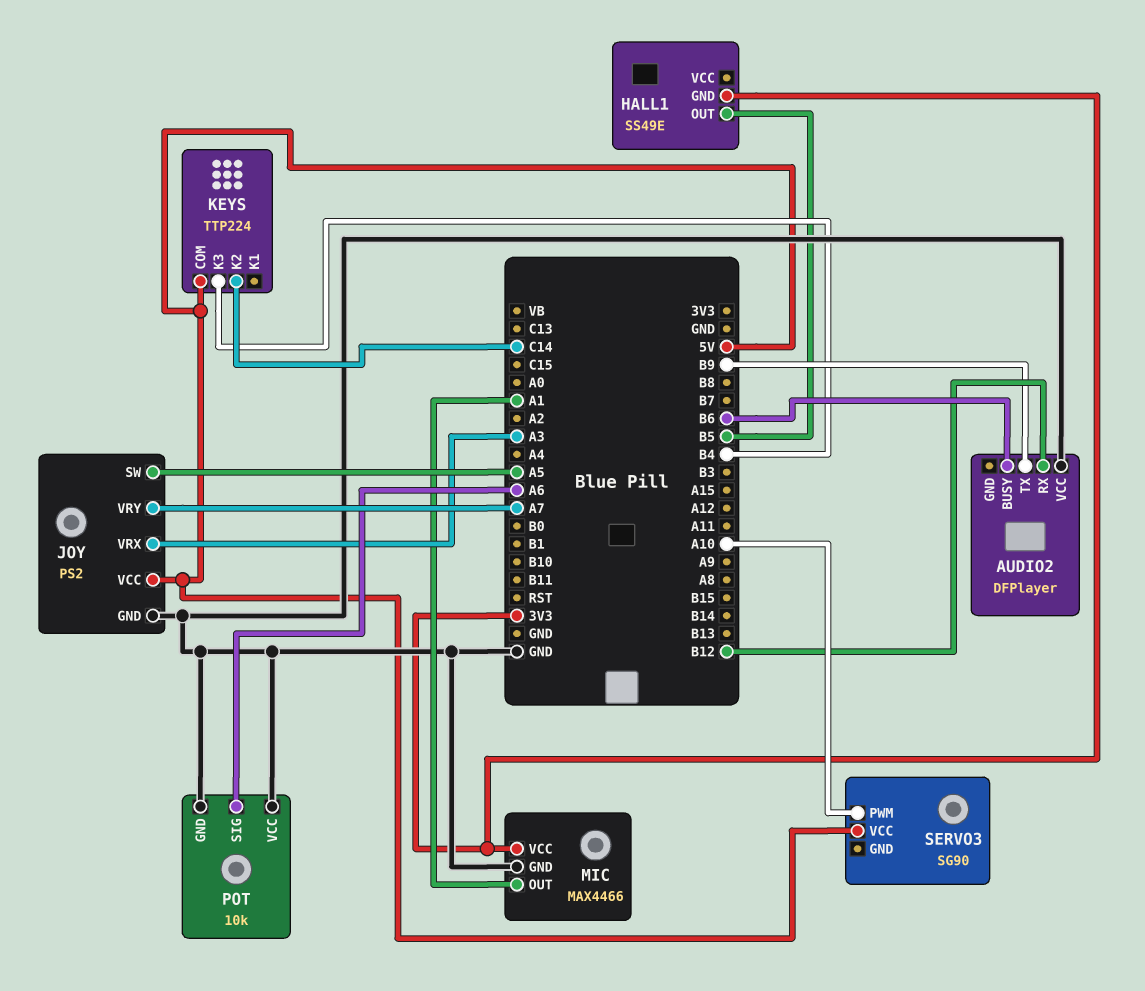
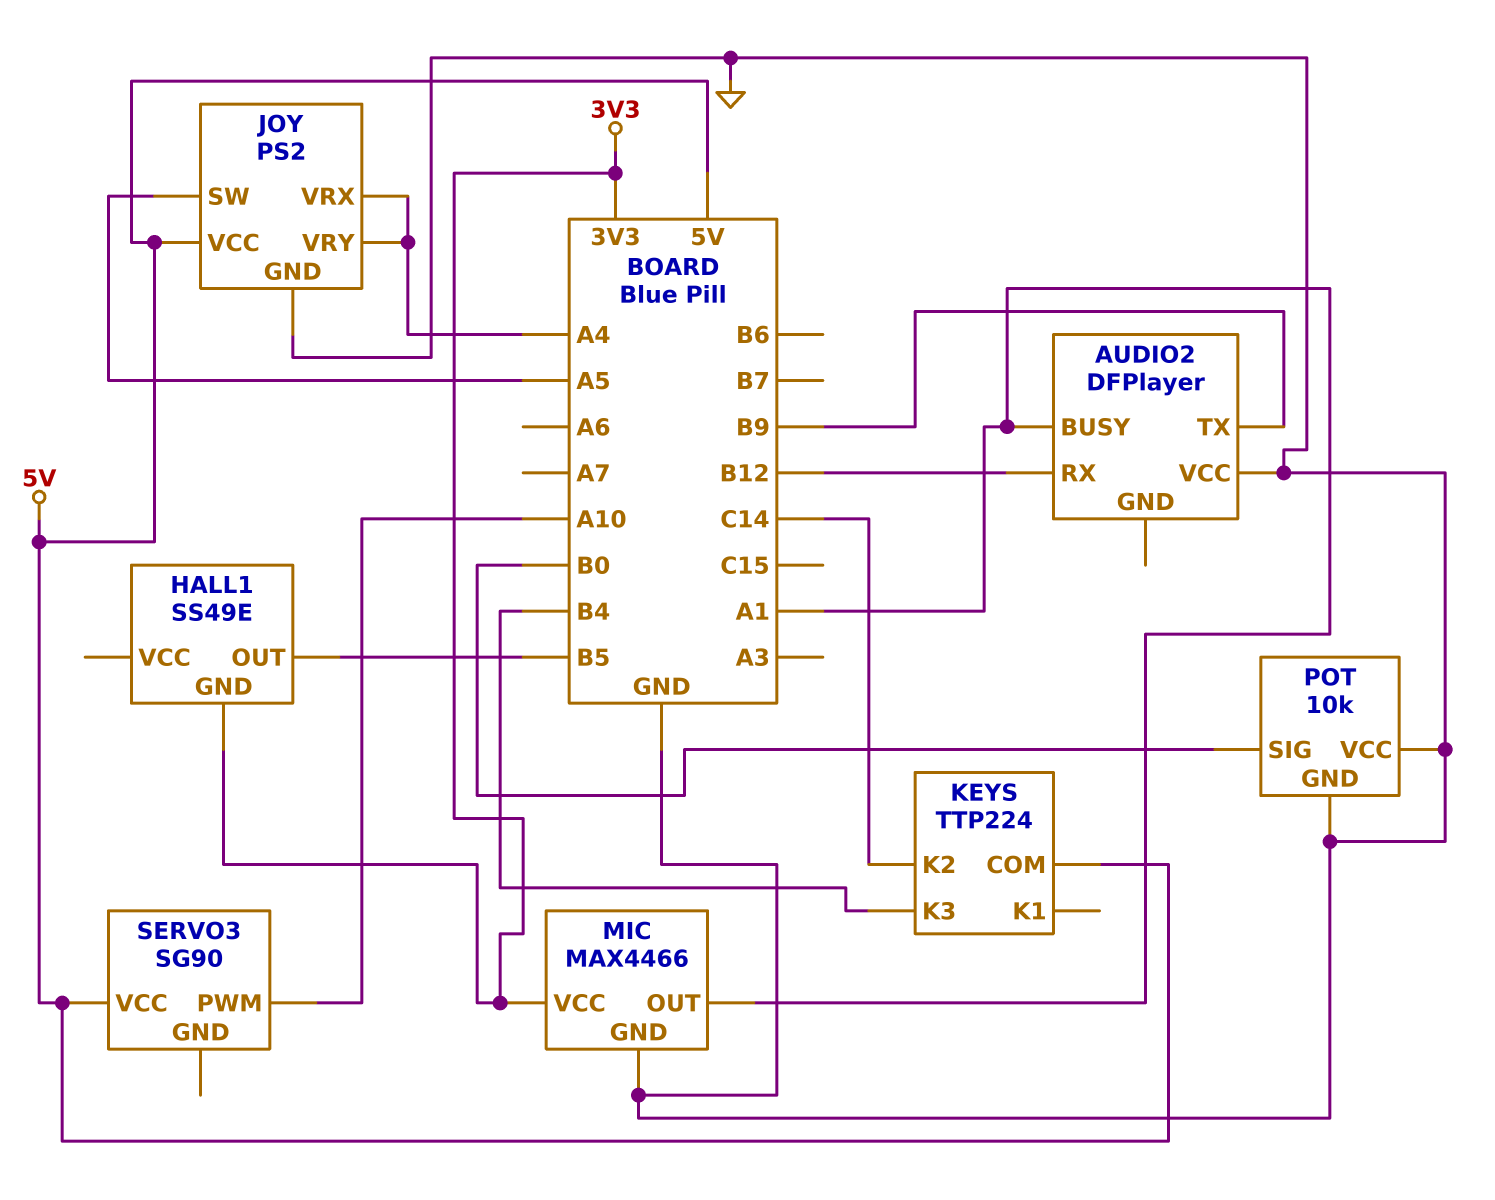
AUDIO2 pin BUSY: B6 -> A1
JOY pin VRX: A3 -> A4
JOY pin VRY: A7 -> A4
POT pin SIG: A6 -> B0

